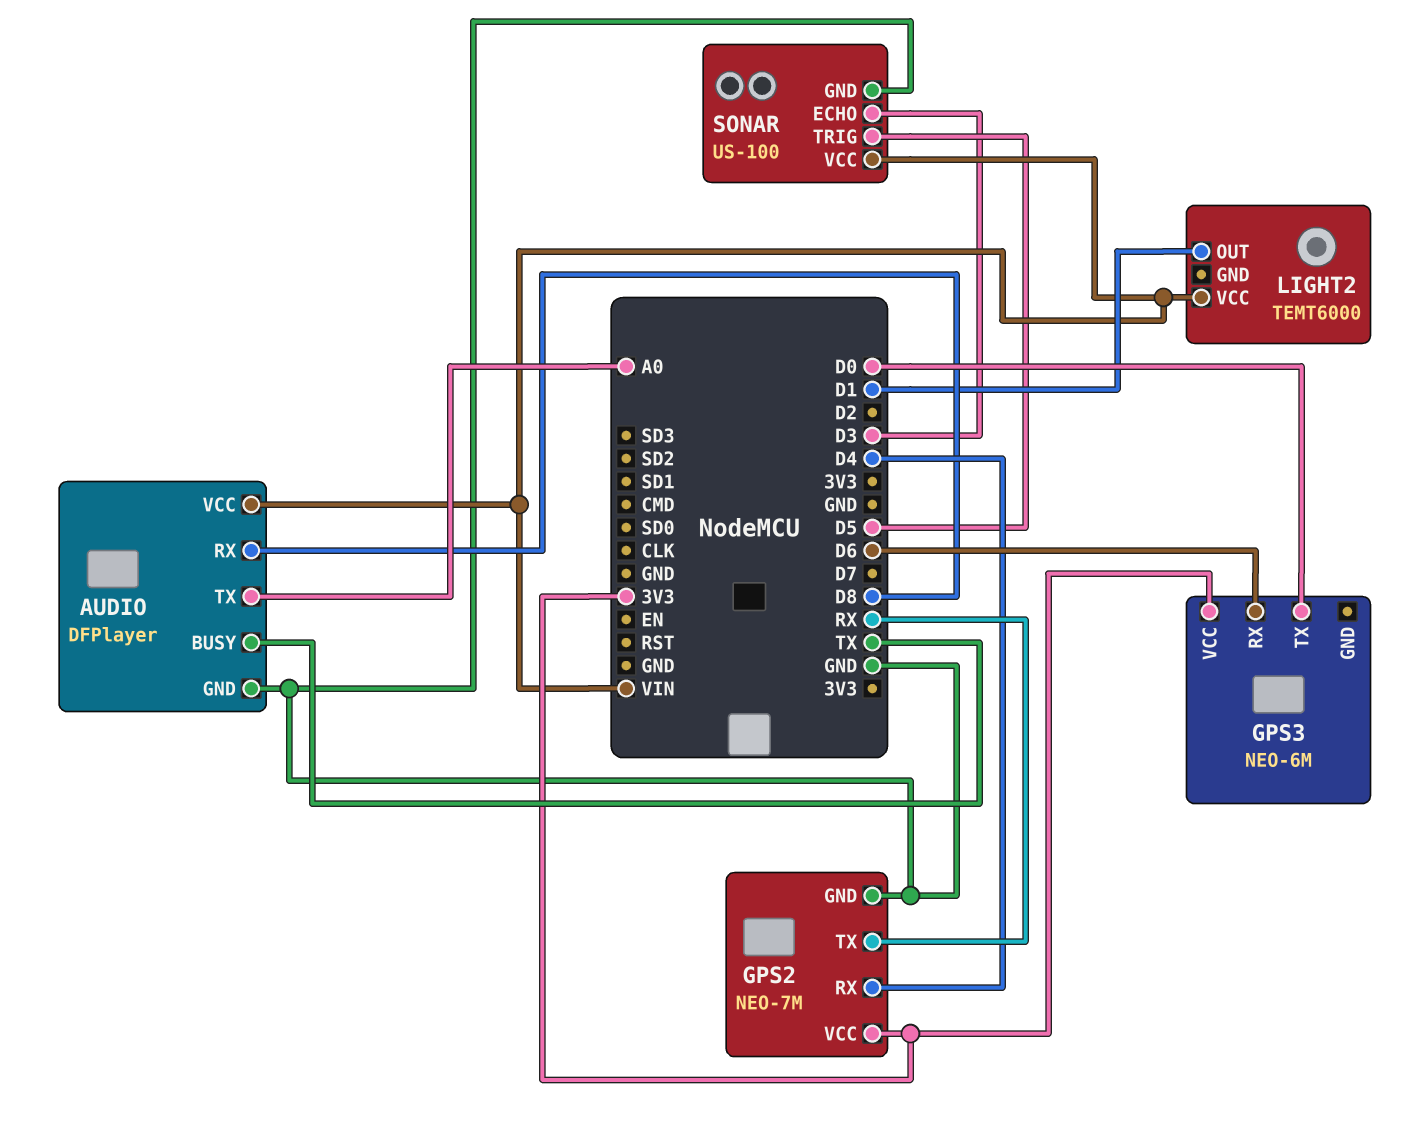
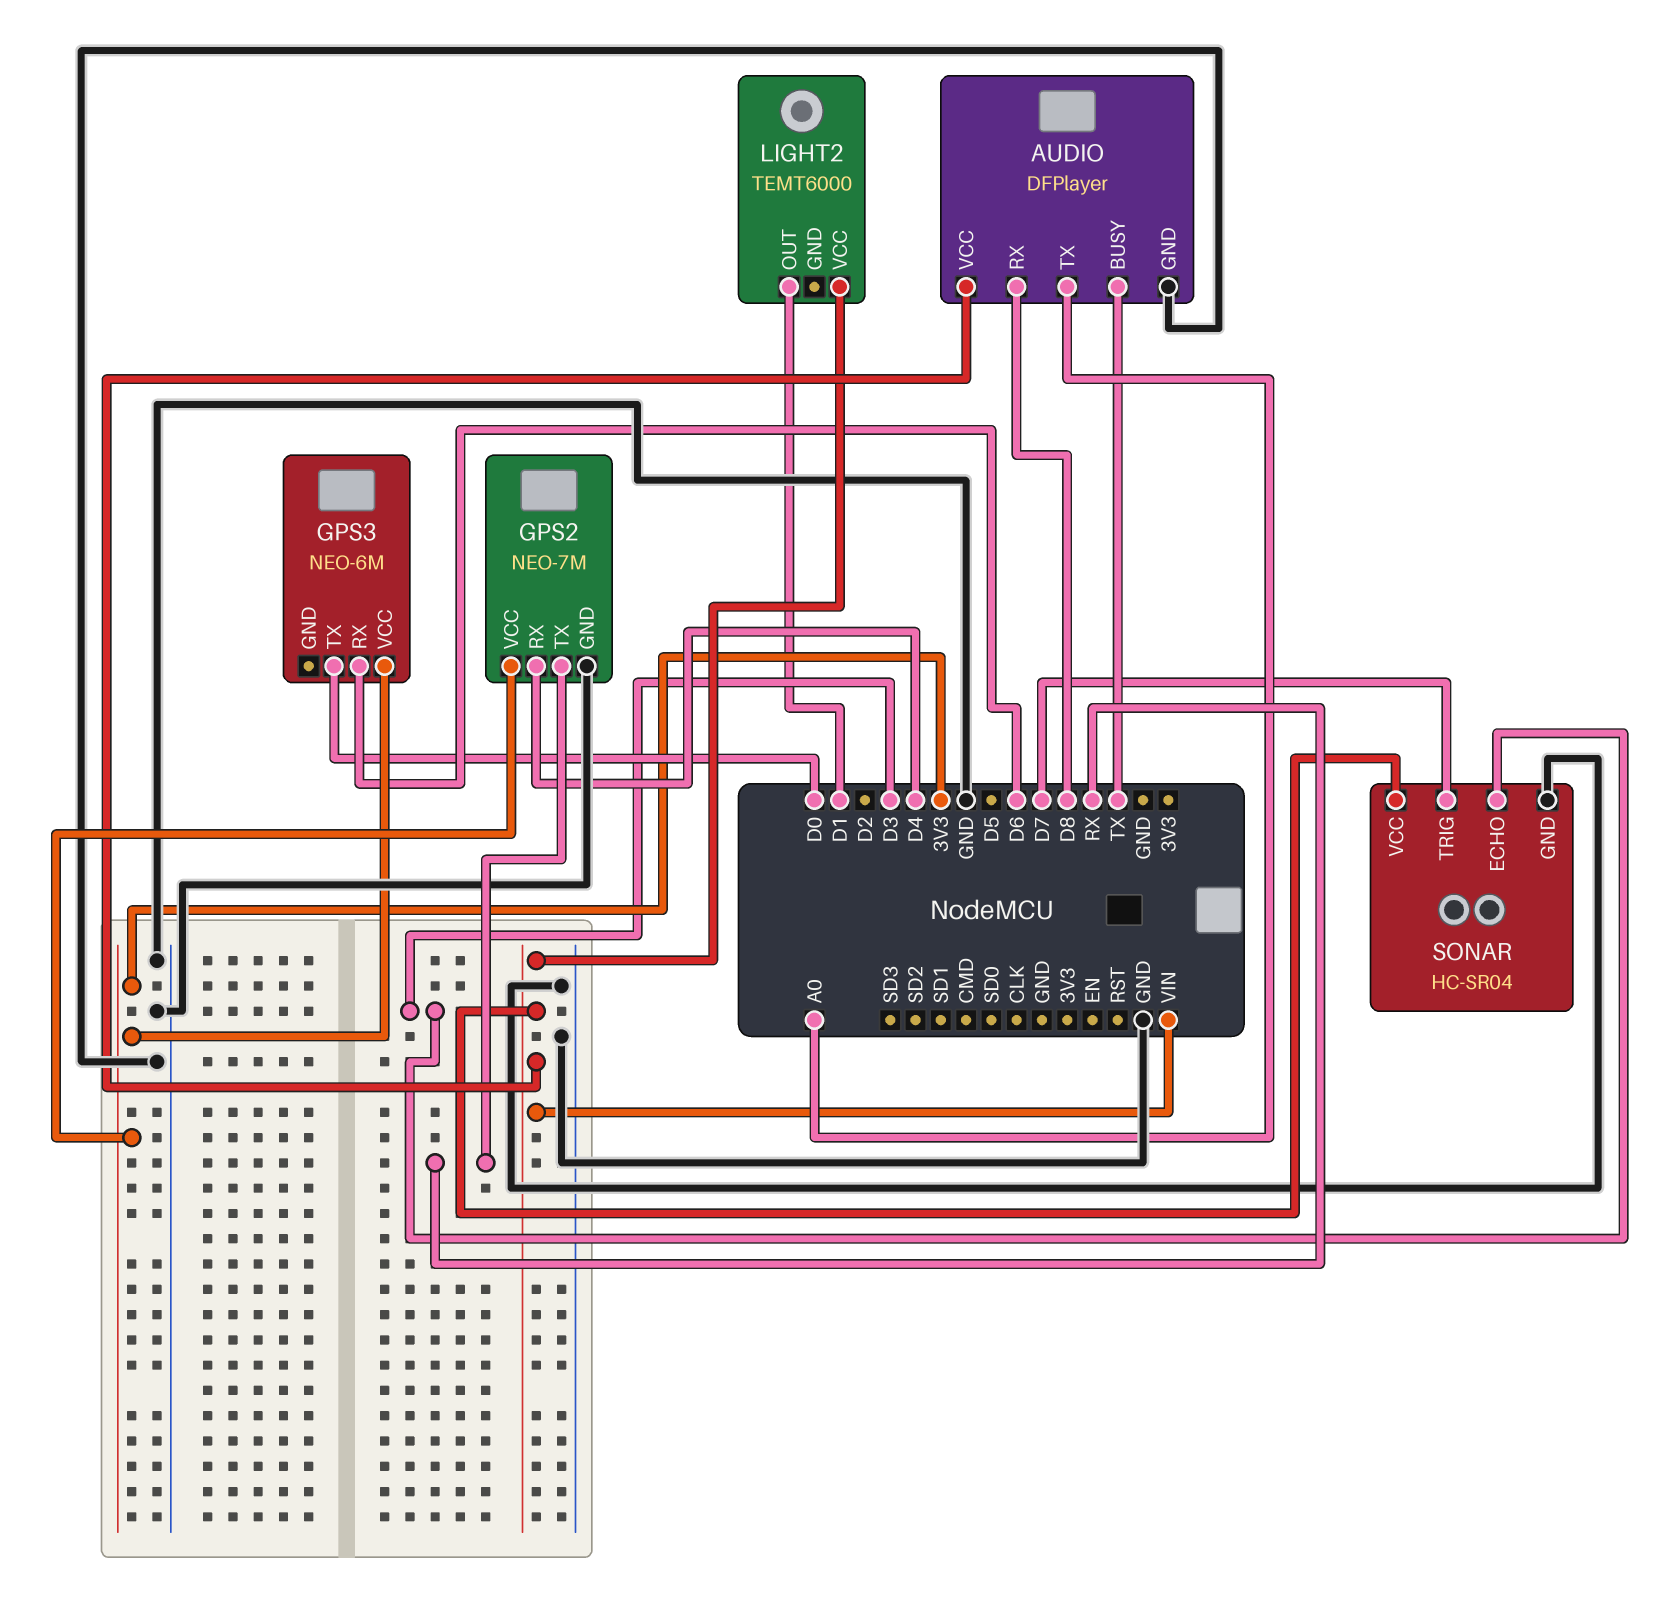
SONAR: US-100 -> HC-SR04
SONAR pin TRIG: D5 -> D7

